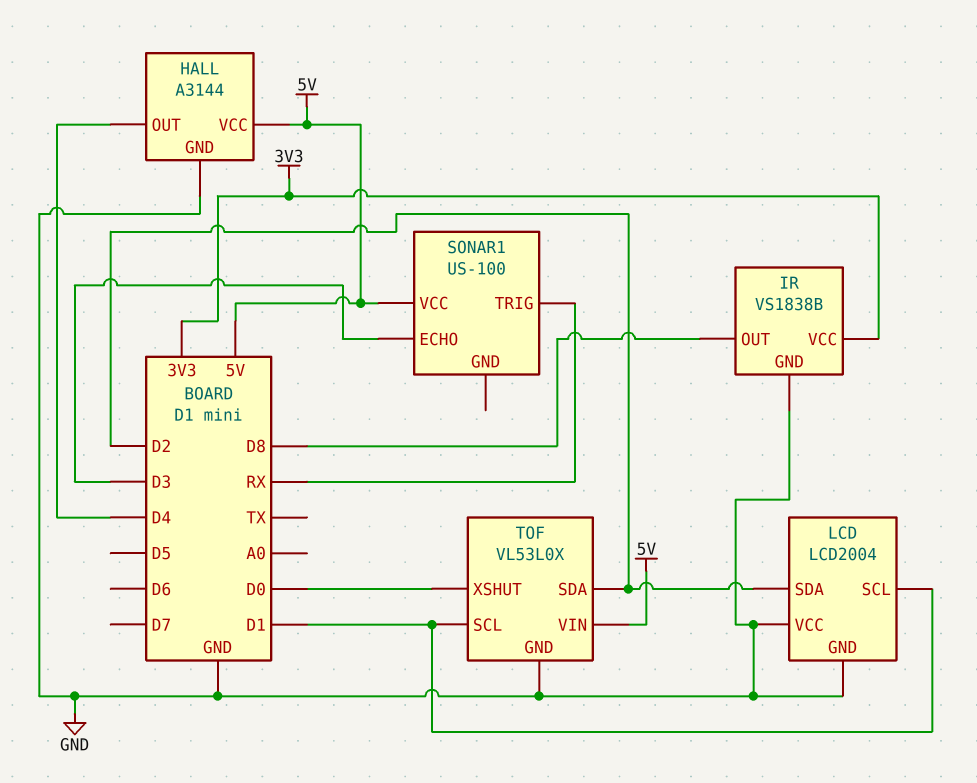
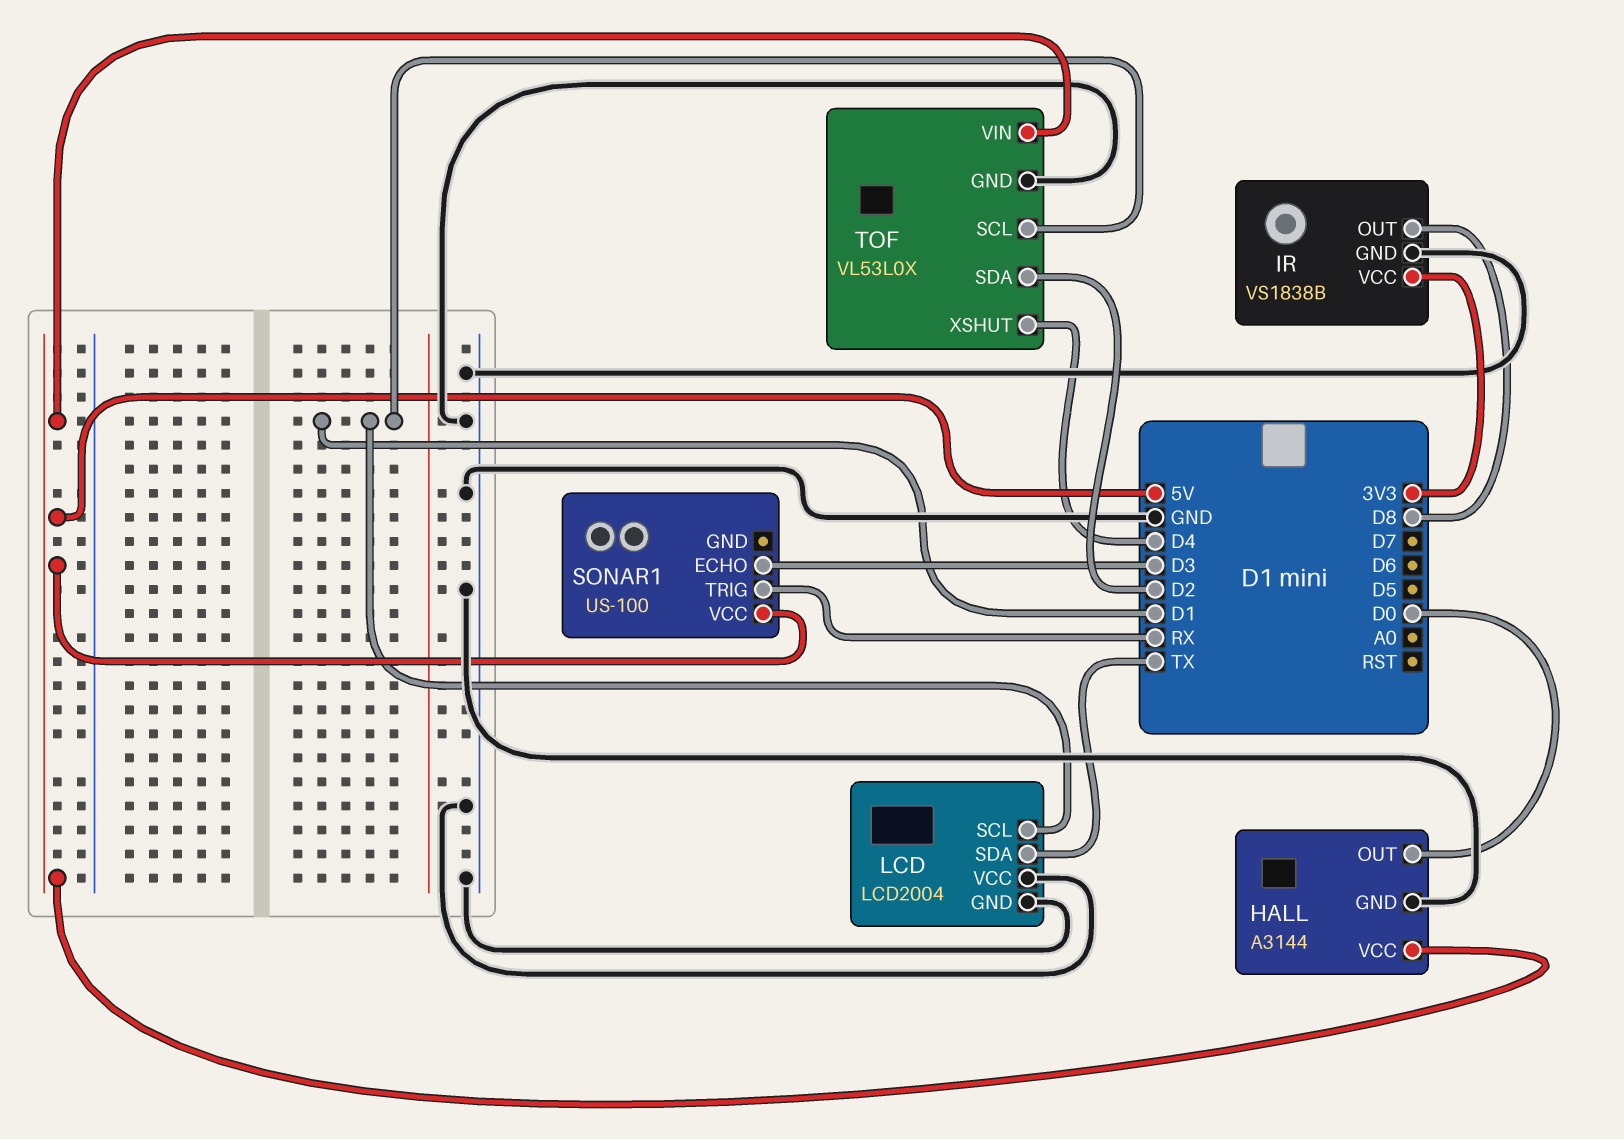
HALL pin OUT: D4 -> D0
LCD pin SDA: D2 -> TX
TOF pin XSHUT: D0 -> D4

